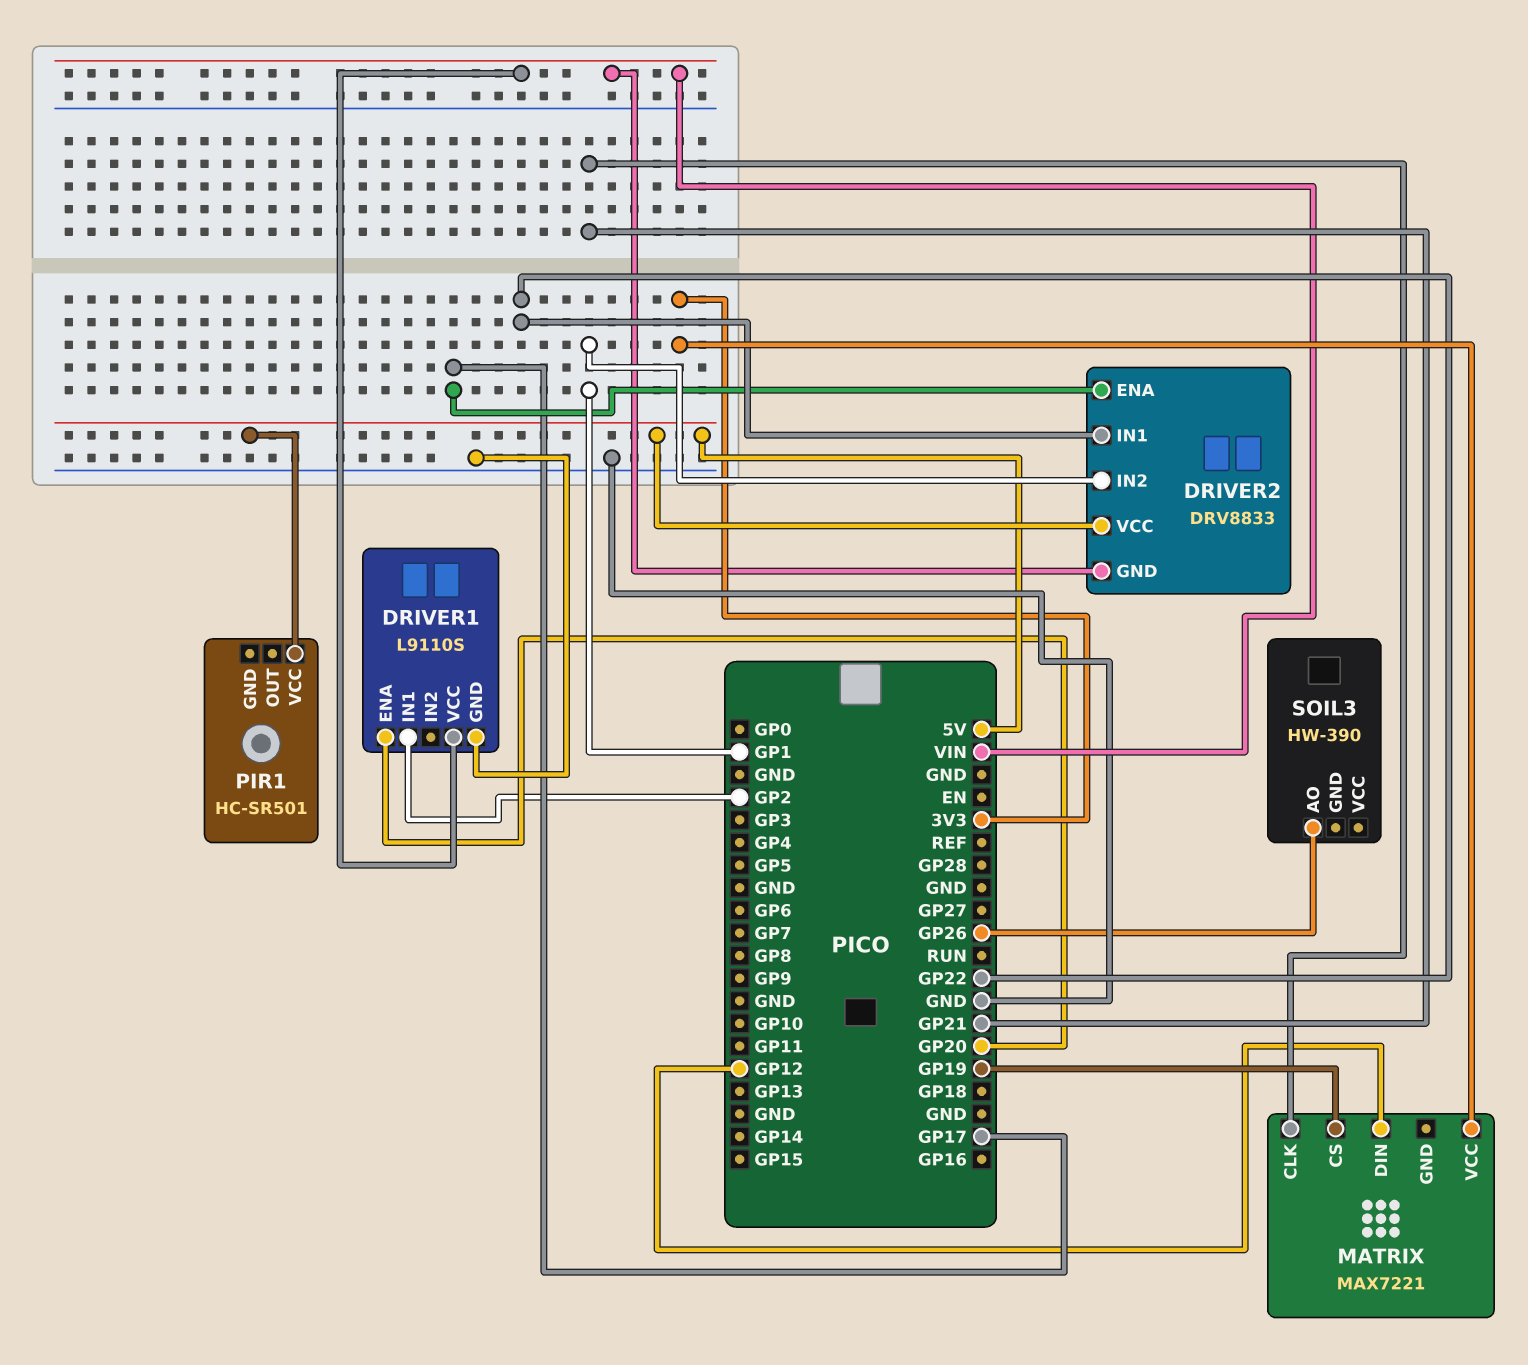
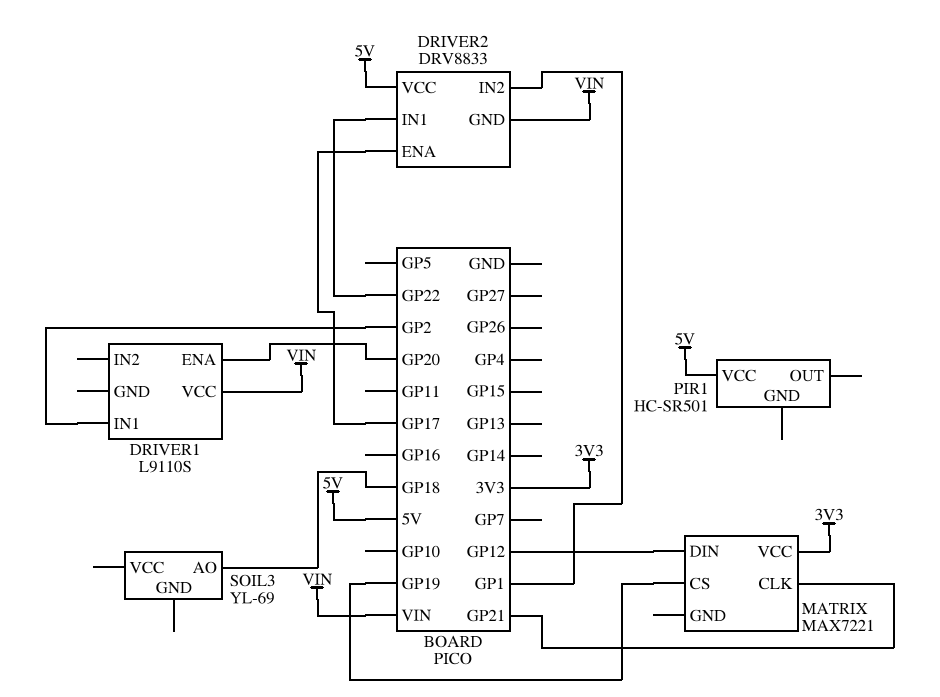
DRIVER1 pin GND: GND -> none
SOIL3: HW-390 -> YL-69
SOIL3 pin AO: GP26 -> GP18

